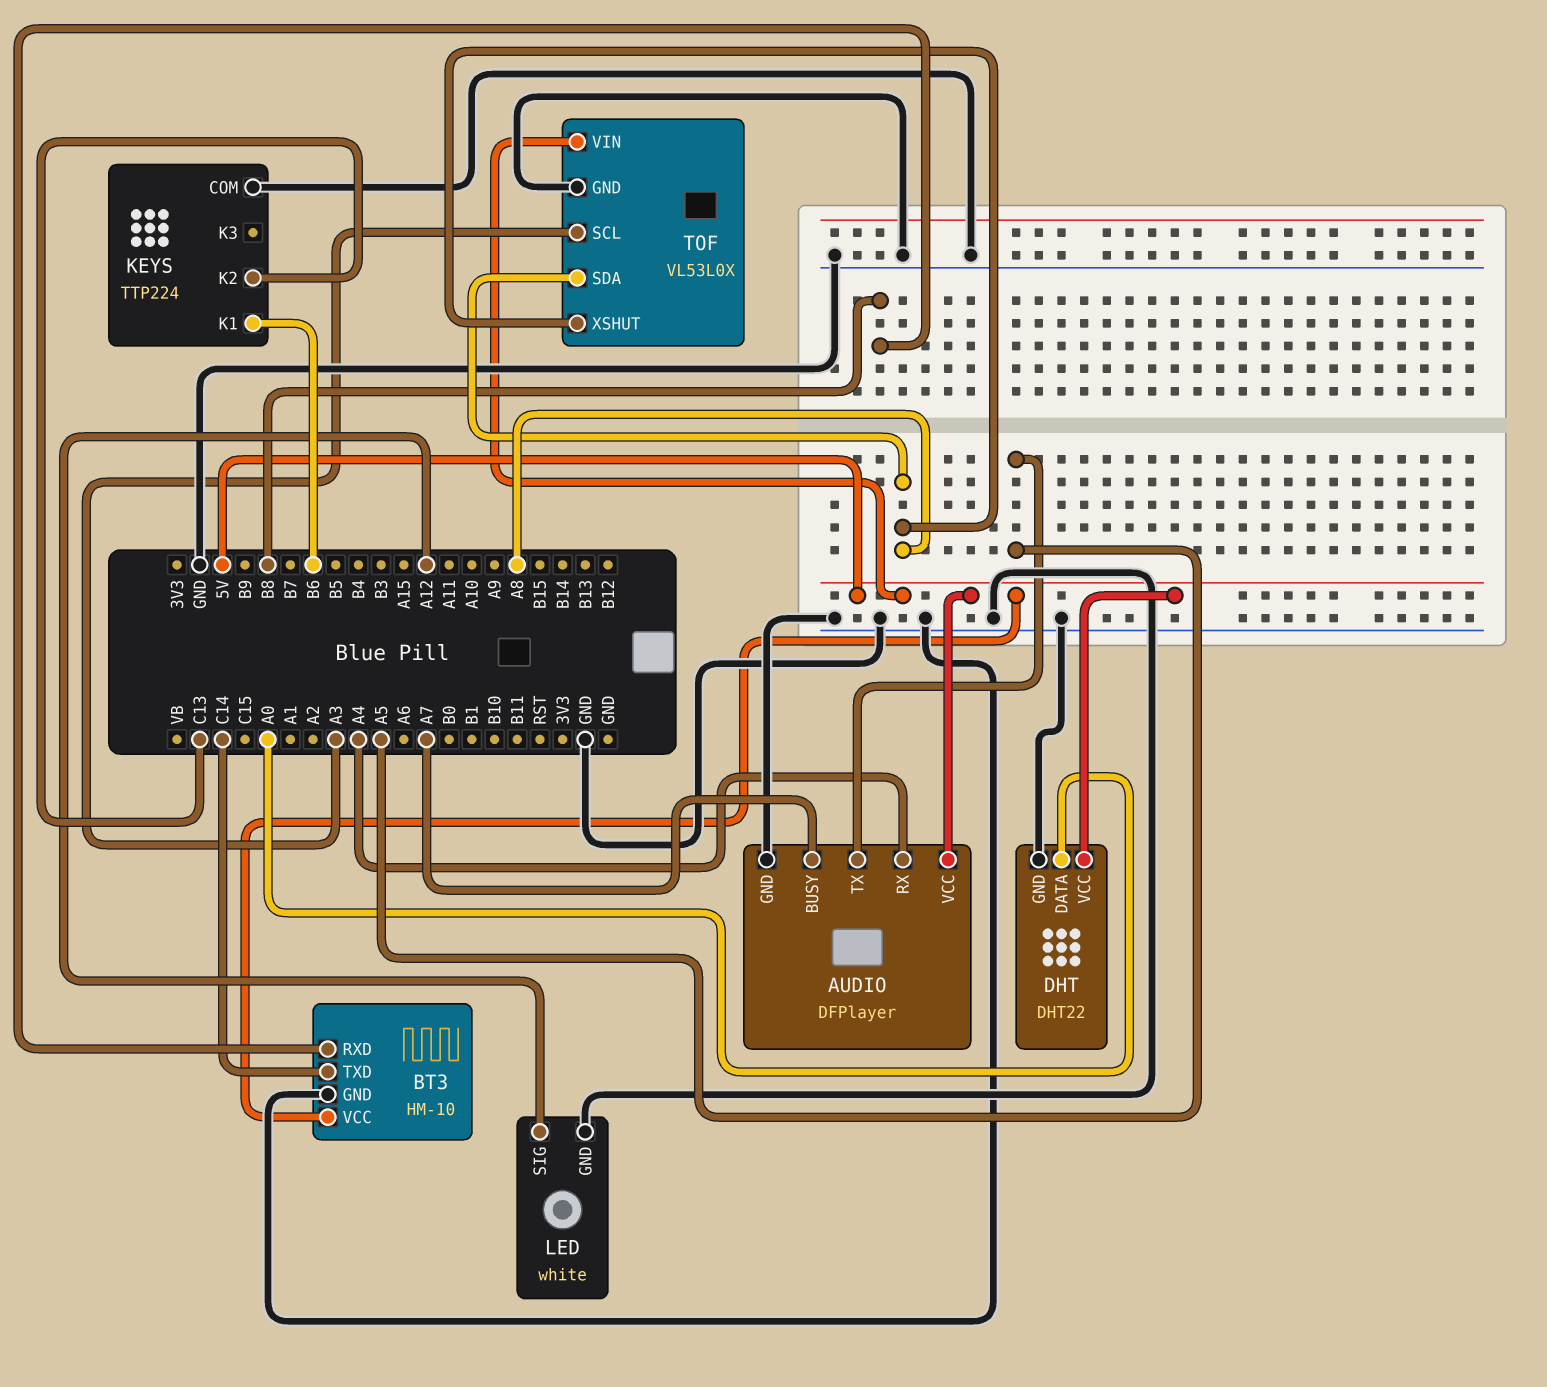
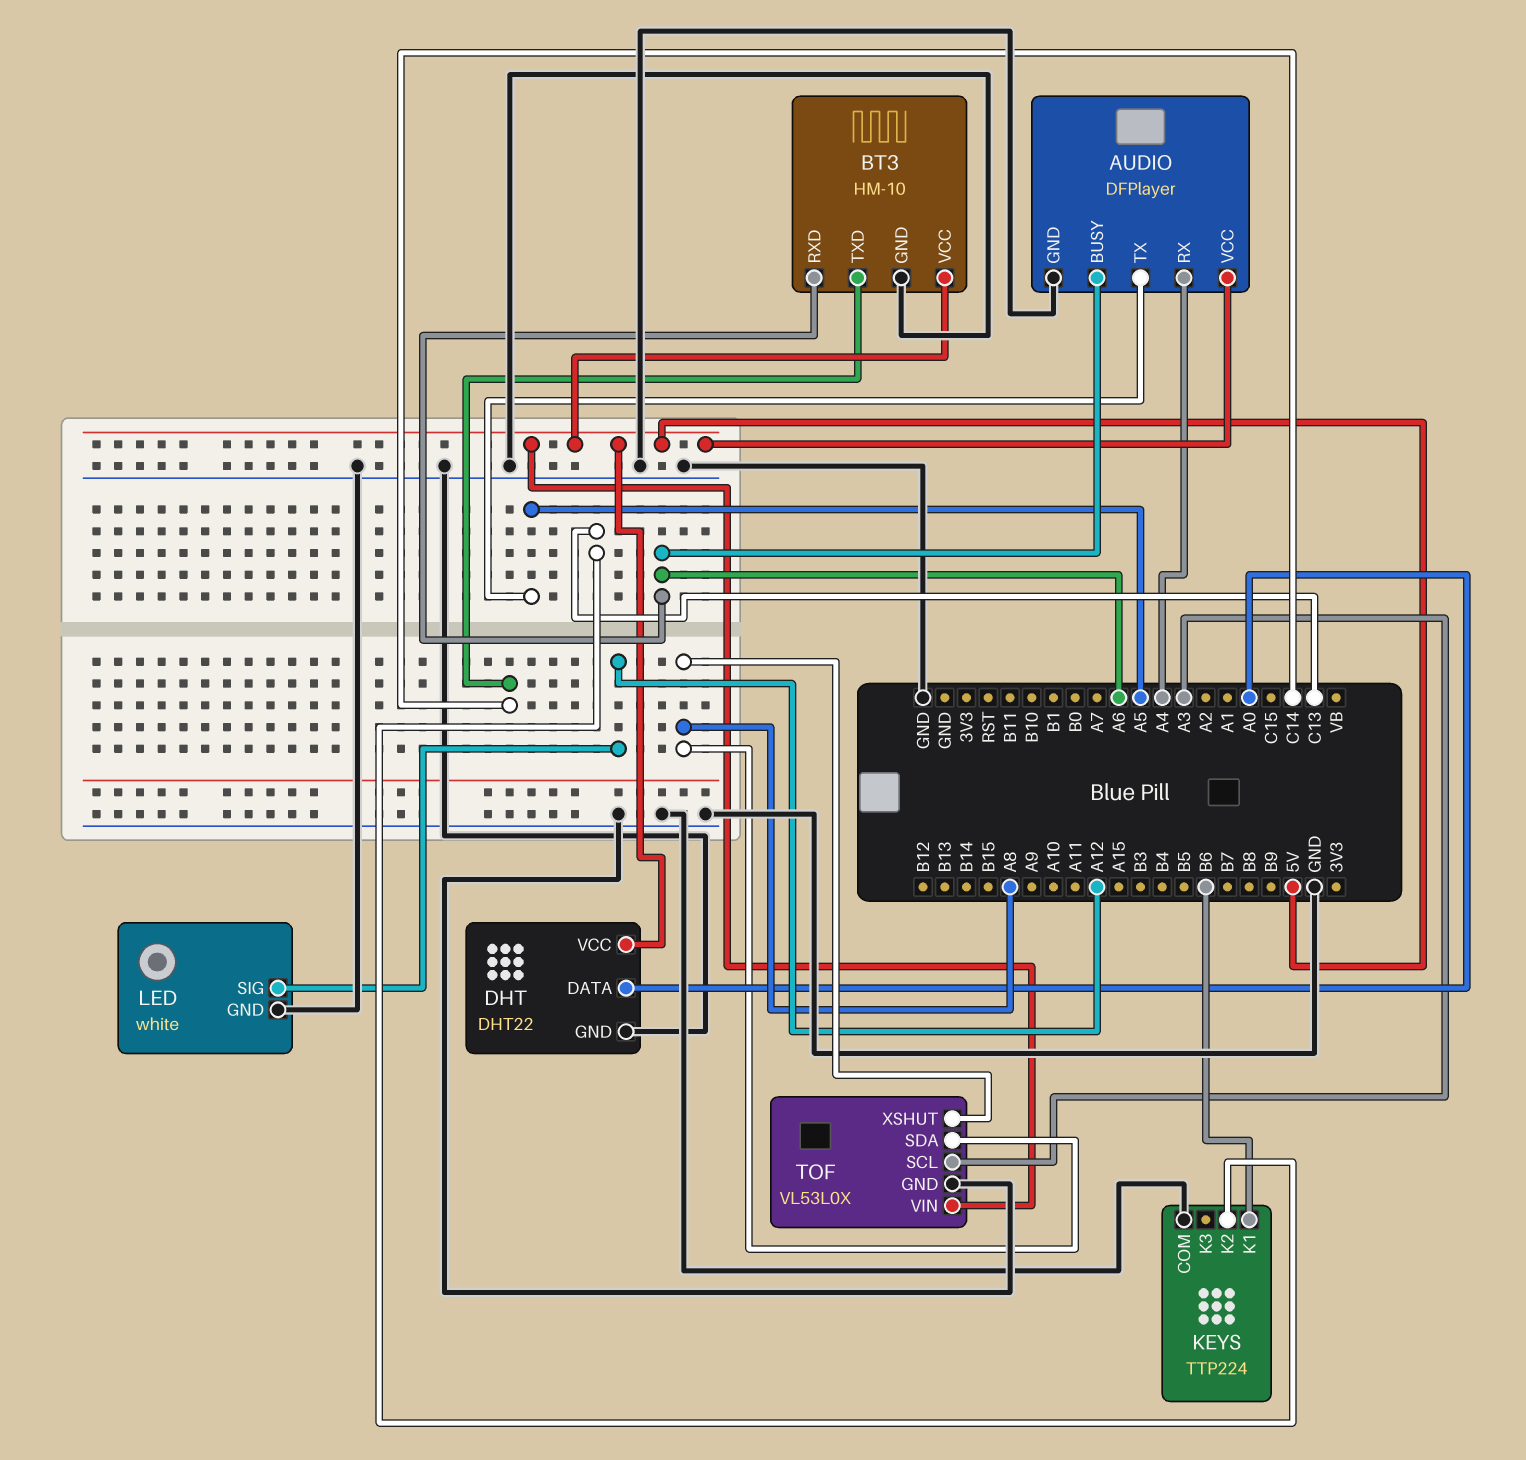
AUDIO pin BUSY: A7 -> A6
BT3 pin RXD: B8 -> A6

